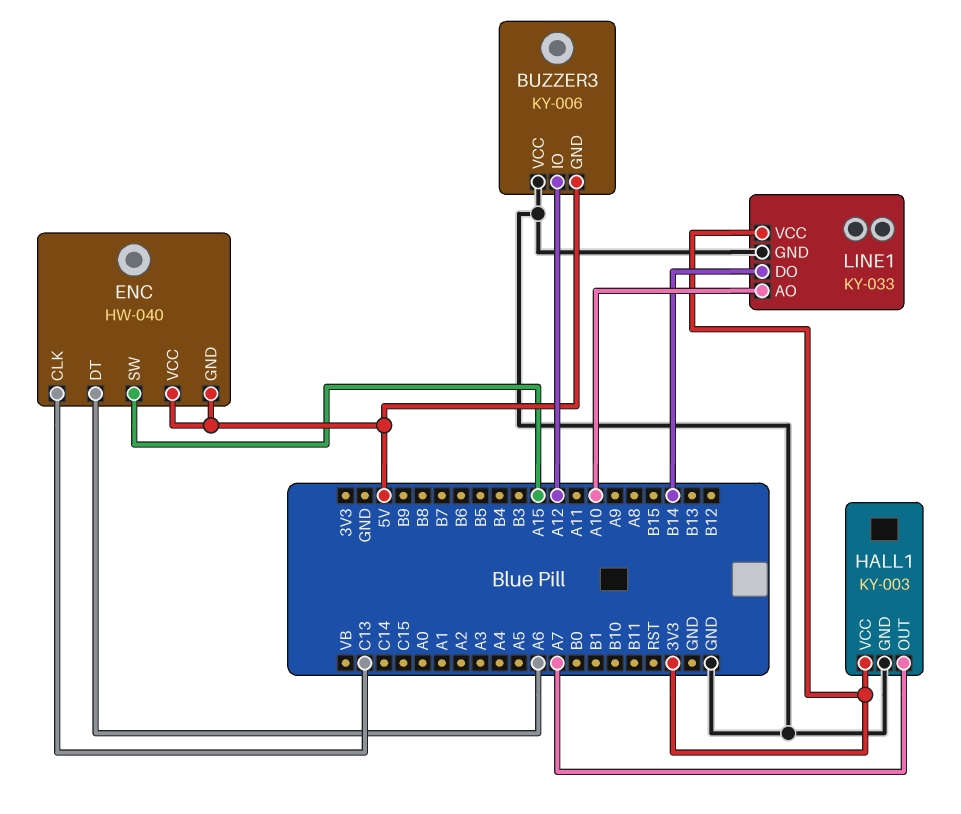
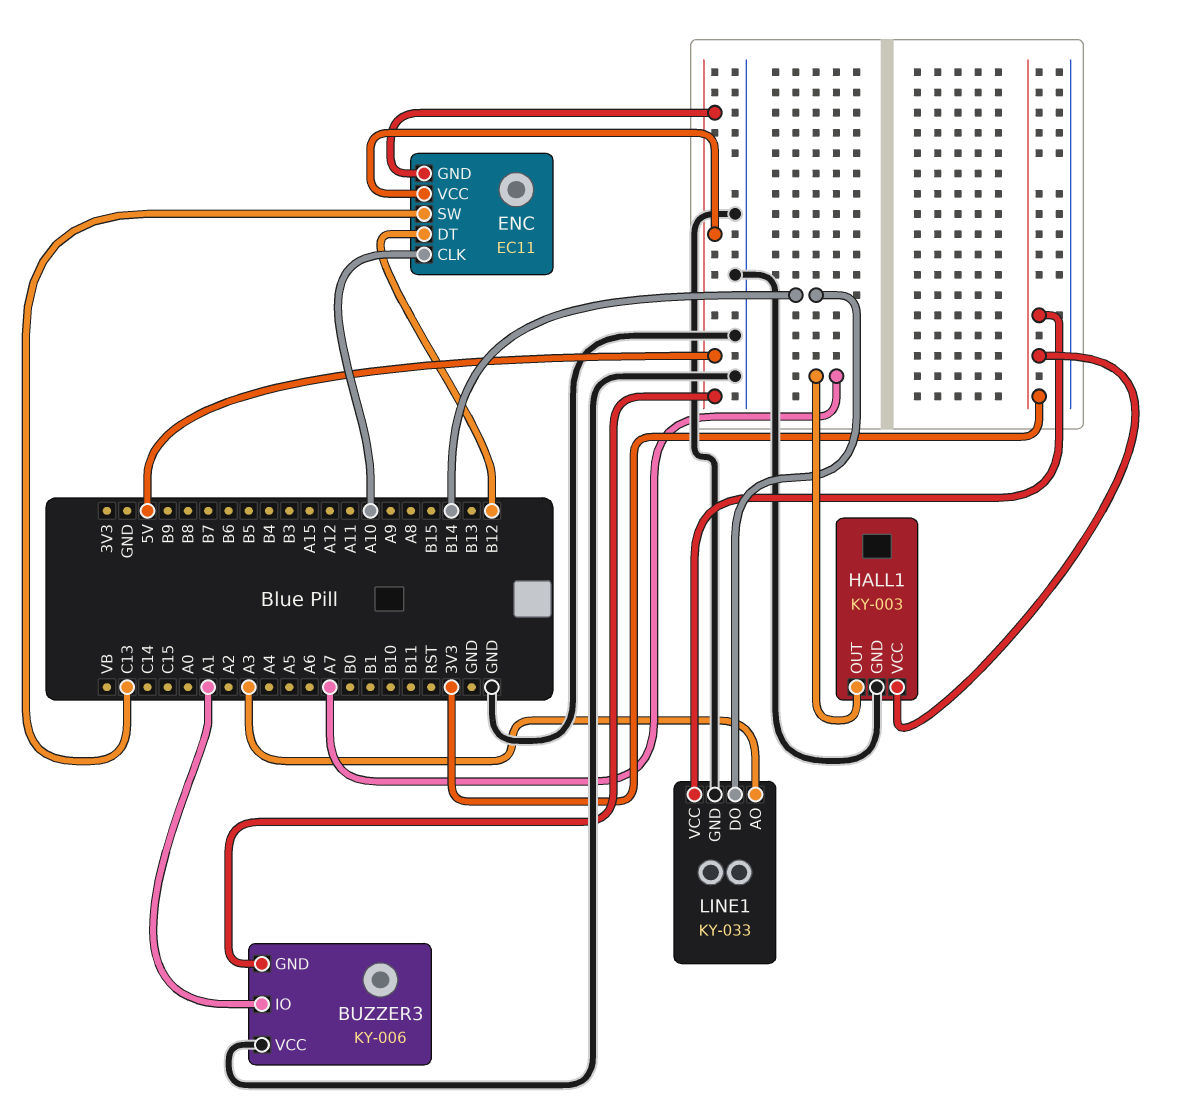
BUZZER3 pin IO: A12 -> A1
ENC: HW-040 -> EC11
ENC pin CLK: C13 -> A10
ENC pin DT: A6 -> B12
ENC pin SW: A15 -> C13
LINE1 pin AO: A10 -> A3

